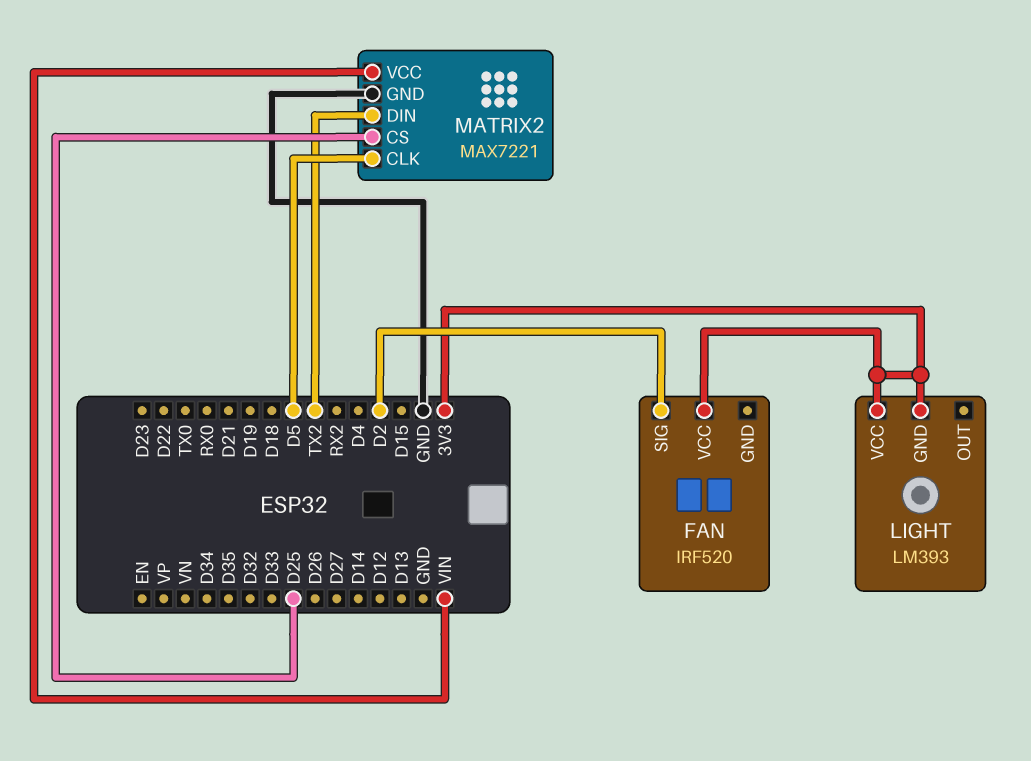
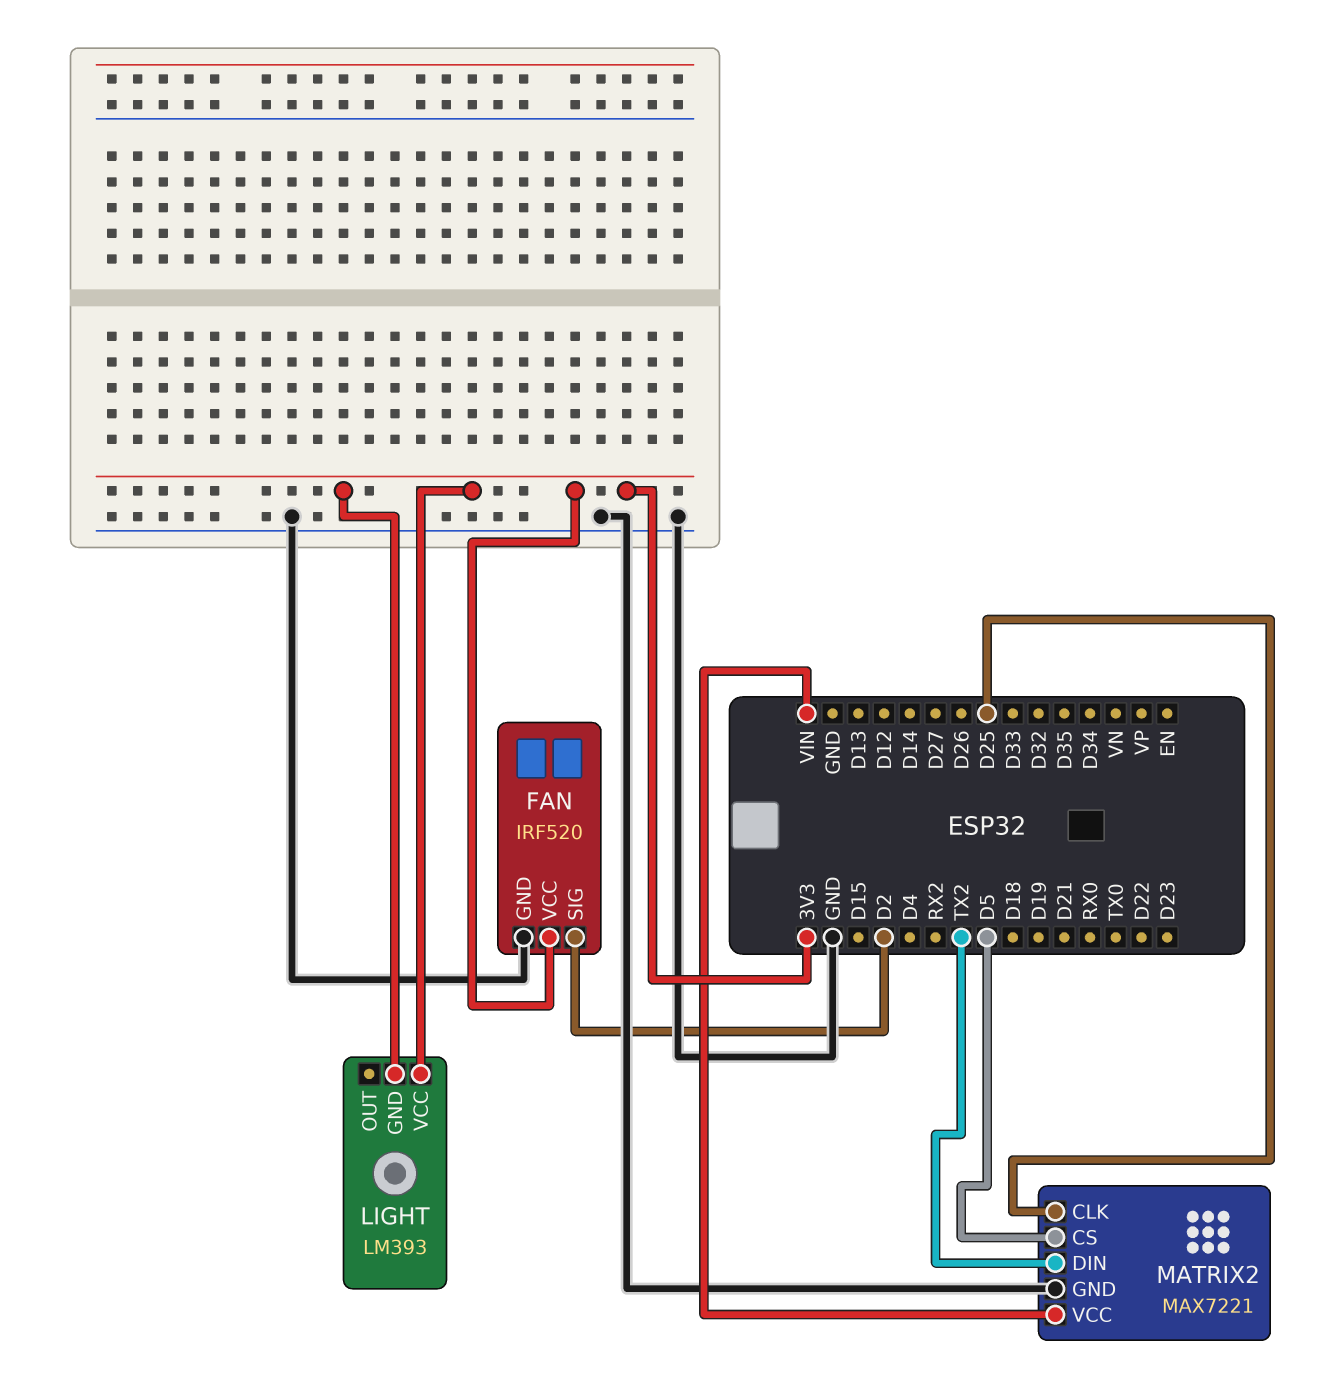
FAN pin GND: none -> GND
MATRIX2 pin CLK: D5 -> D25
MATRIX2 pin CS: D25 -> D5

